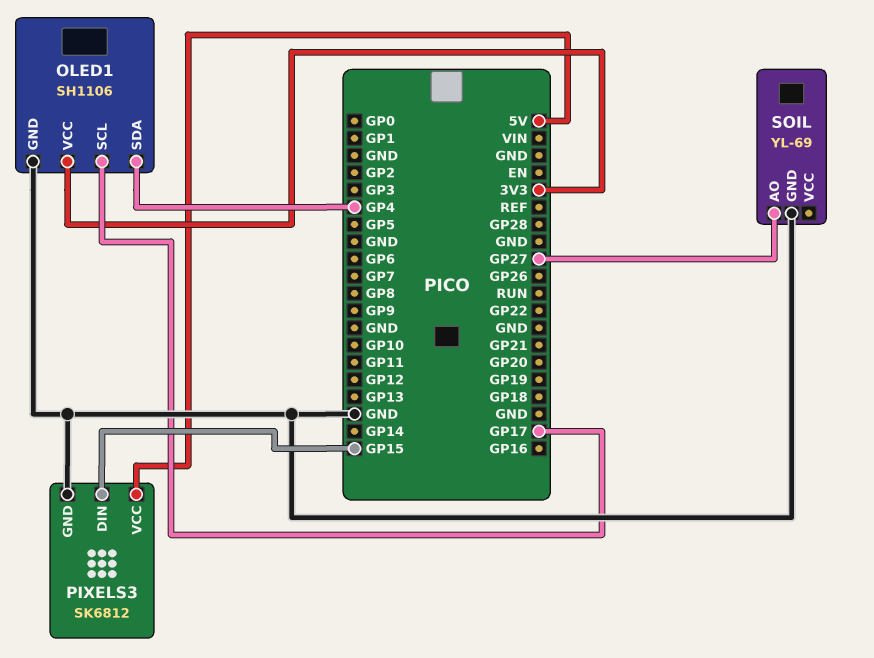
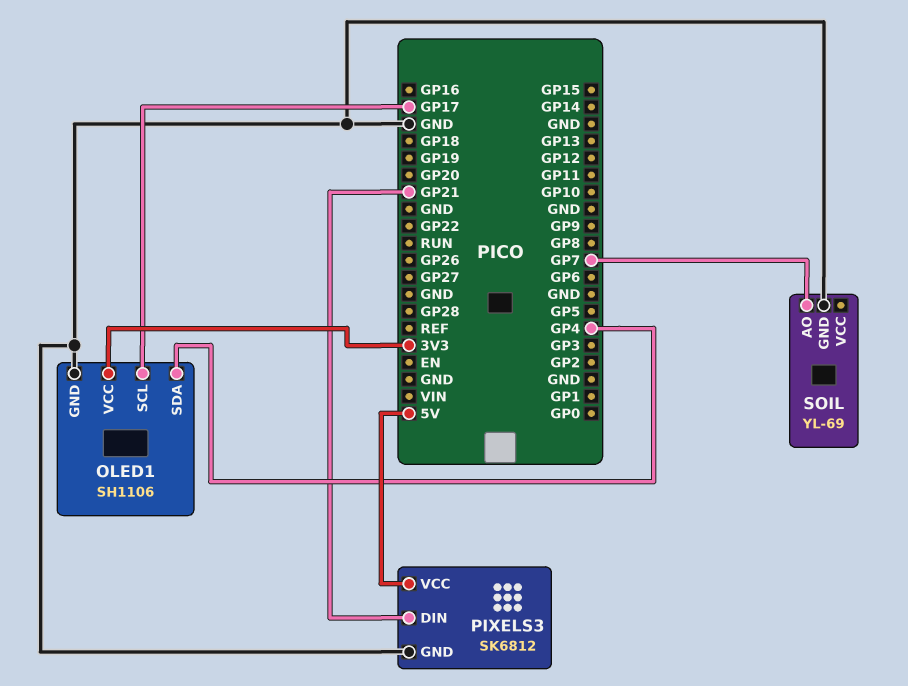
PIXELS3 pin DIN: GP15 -> GP21
SOIL pin AO: GP27 -> GP7

